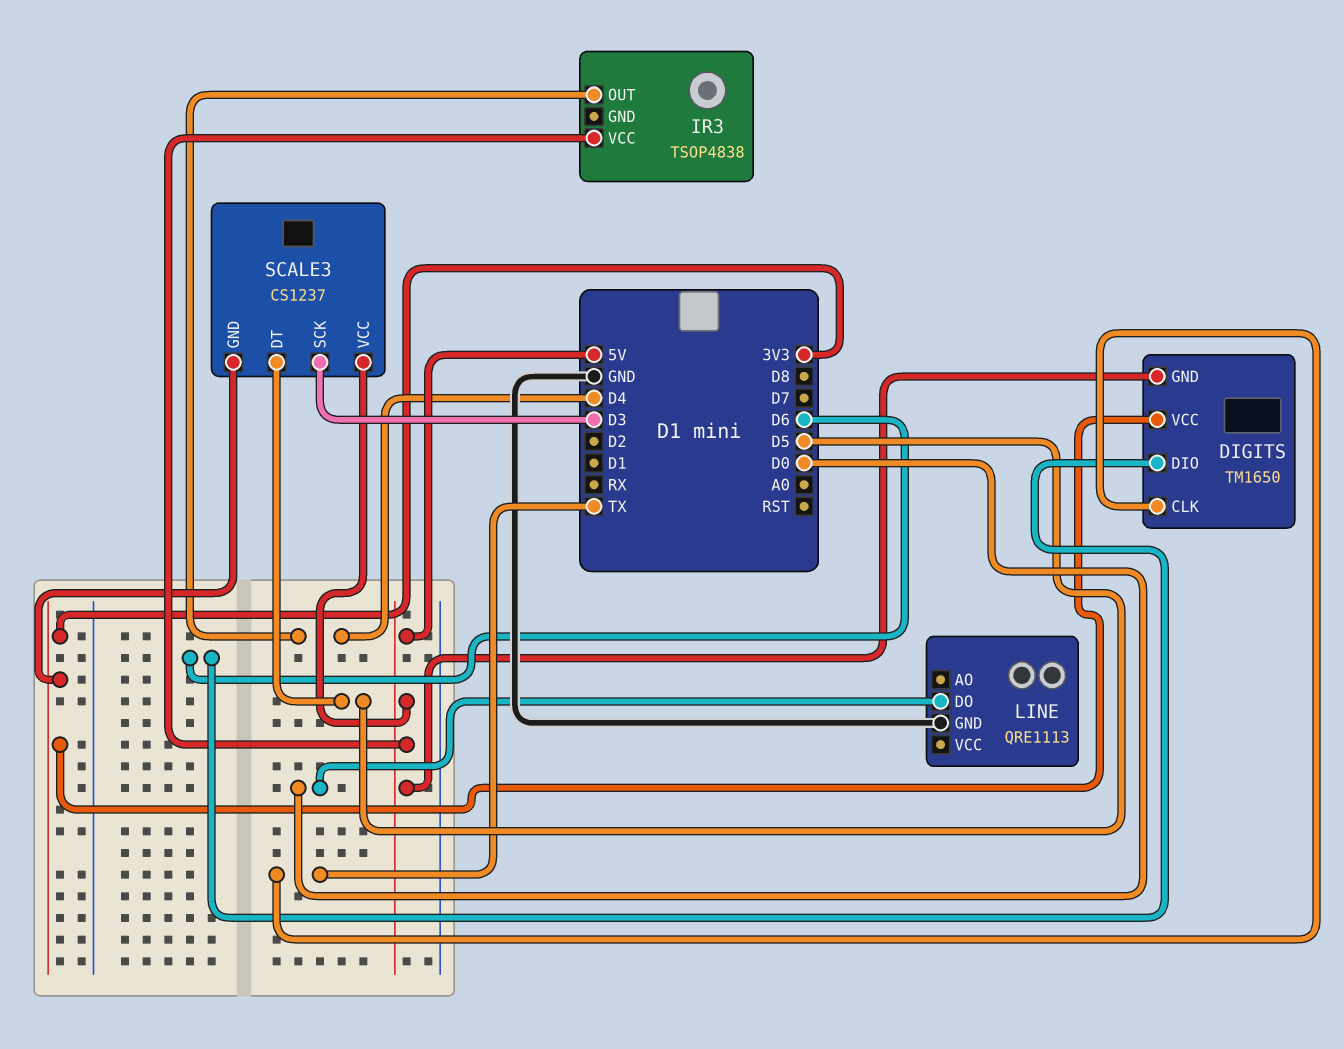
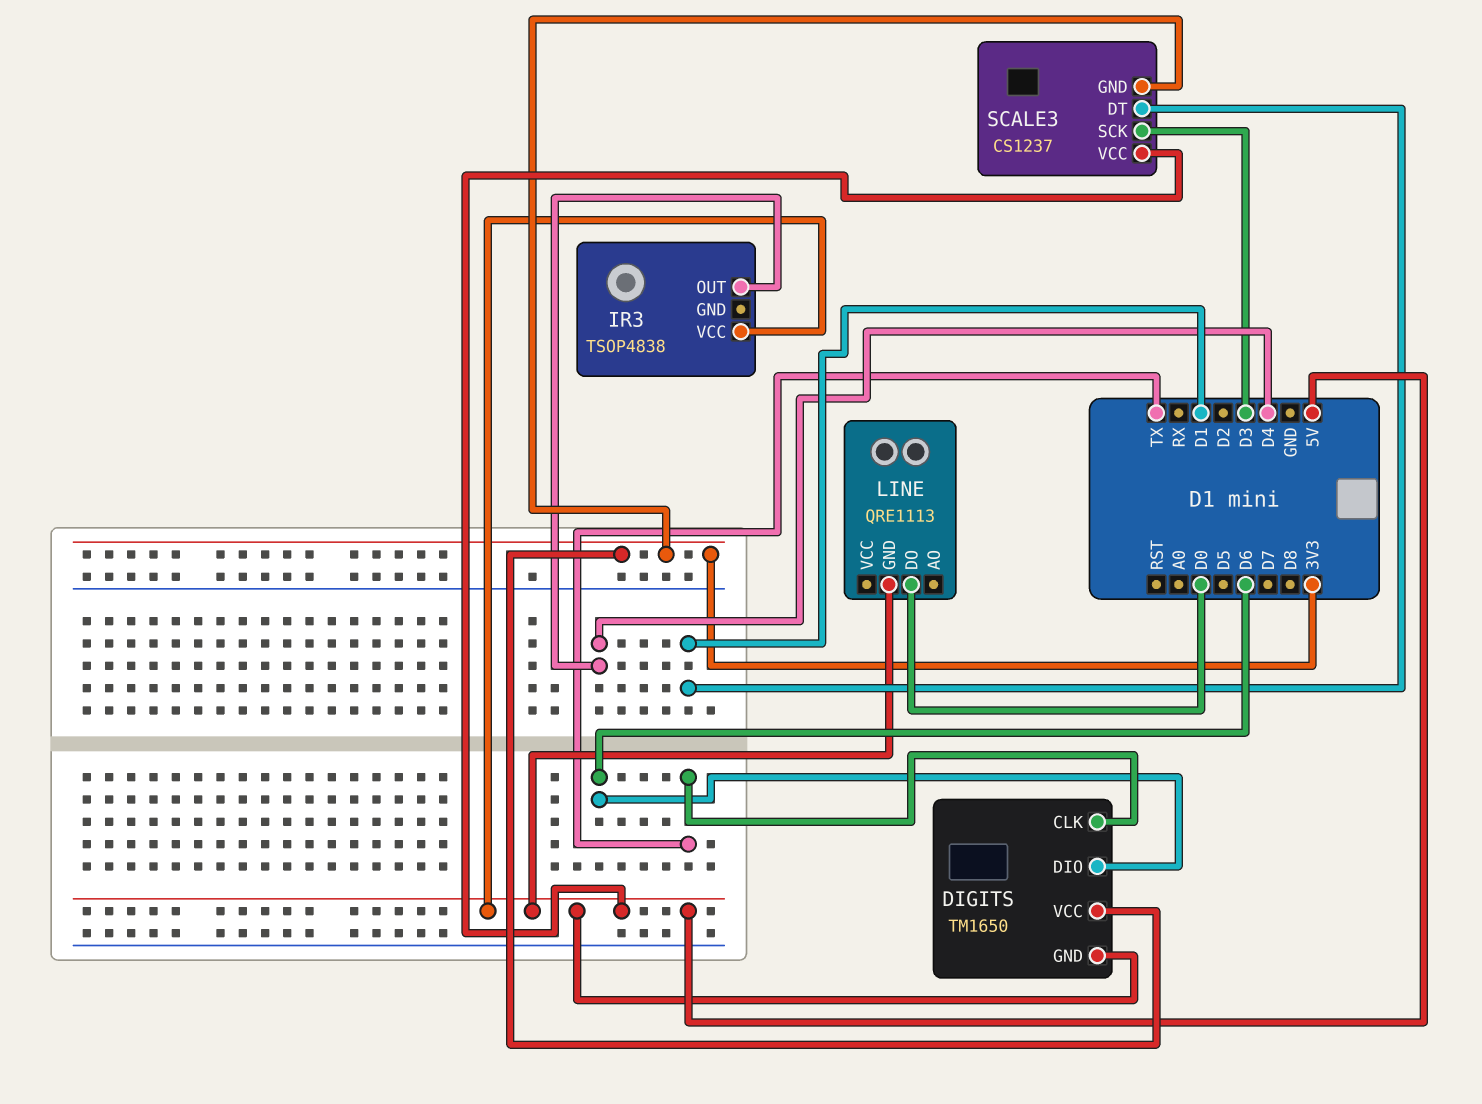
LINE pin GND: GND -> 5V
SCALE3 pin DT: D5 -> D1

